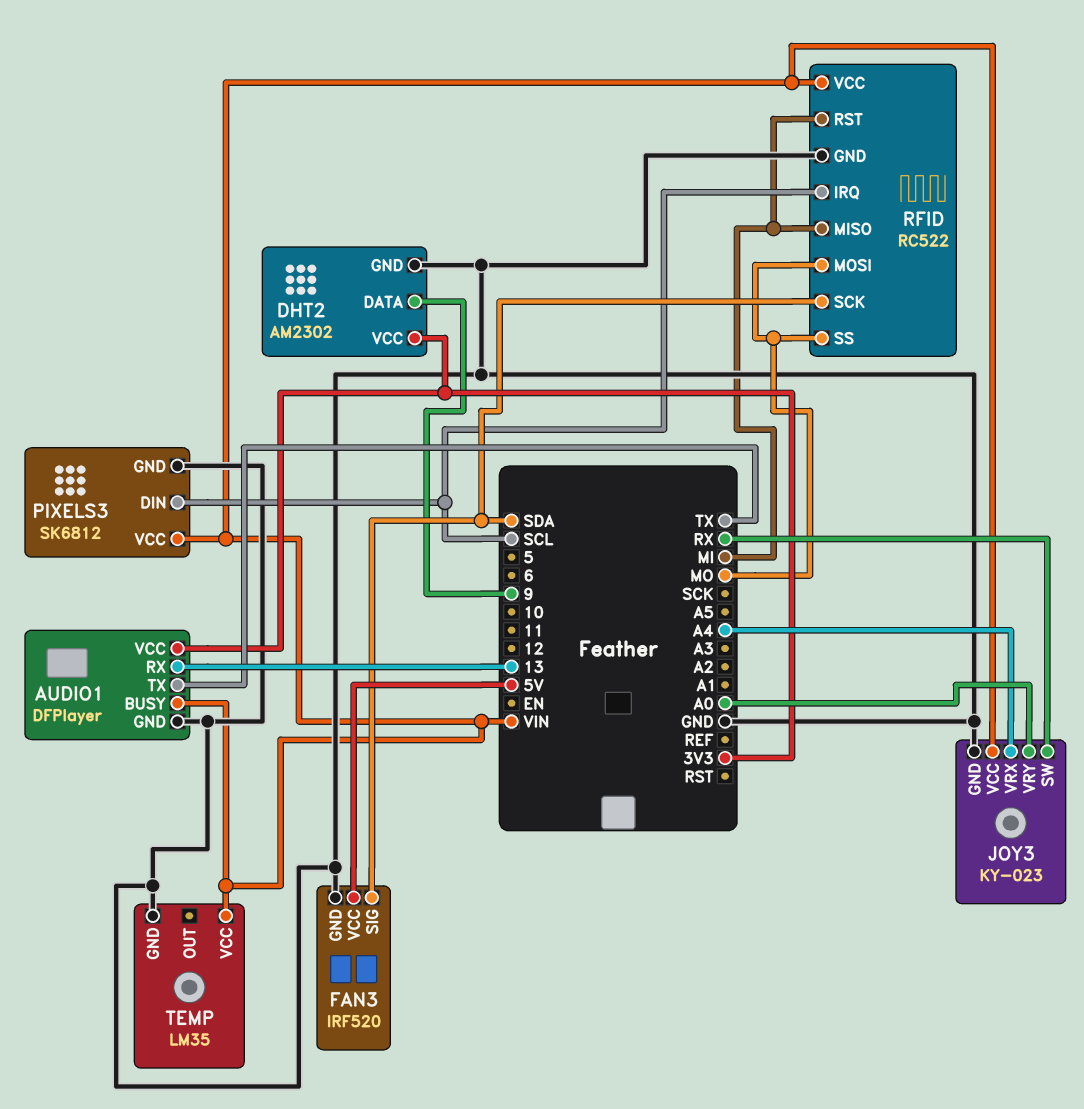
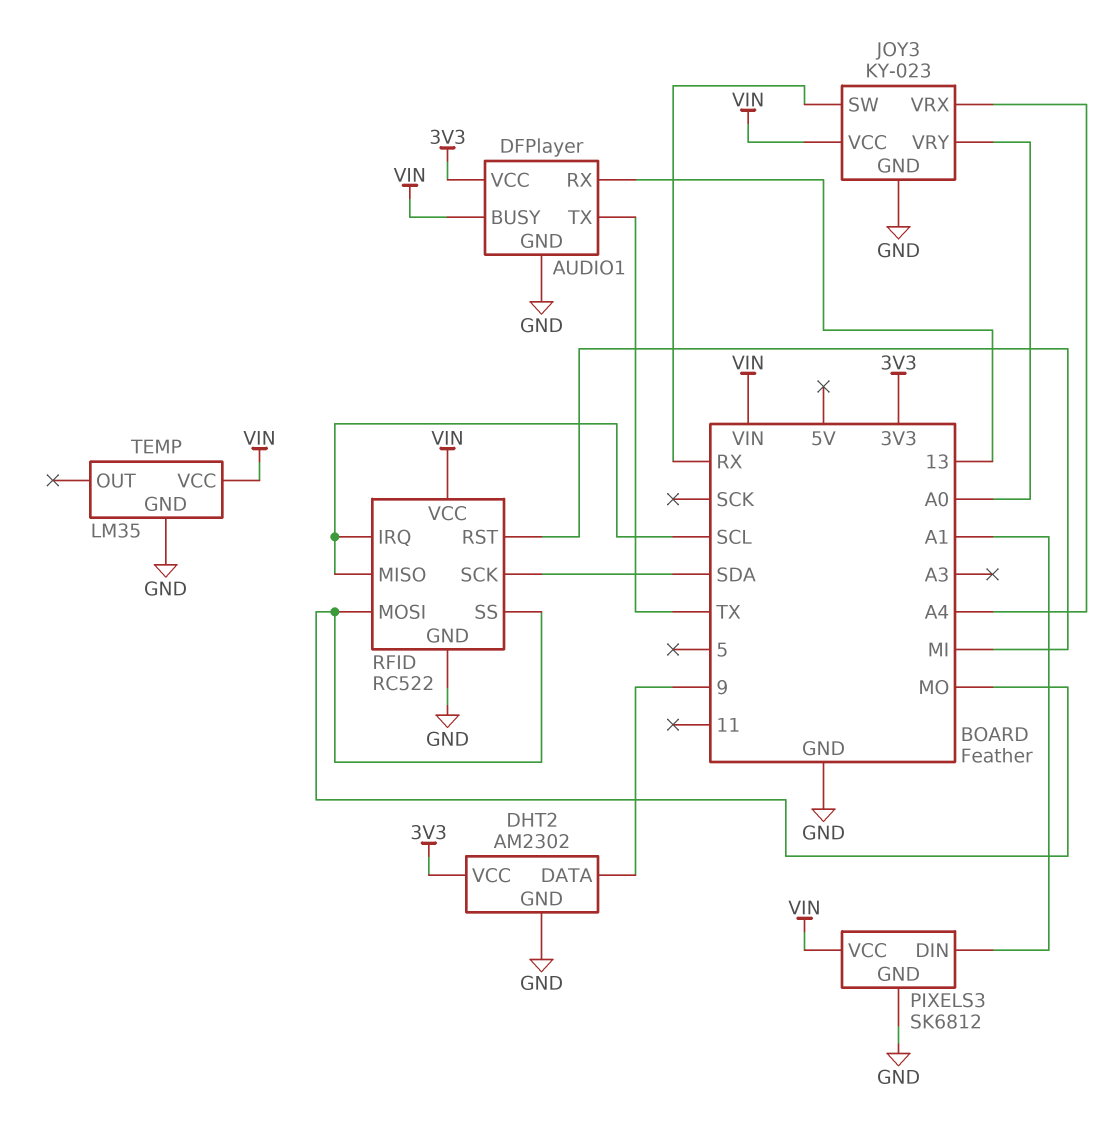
FAN3: IRF520 -> none
FAN3 pin GND: GND -> none
FAN3 pin SIG: SDA -> none
FAN3 pin VCC: 5V -> none
PIXELS3 pin DIN: SCL -> A1
RFID pin MISO: MI -> SCL

